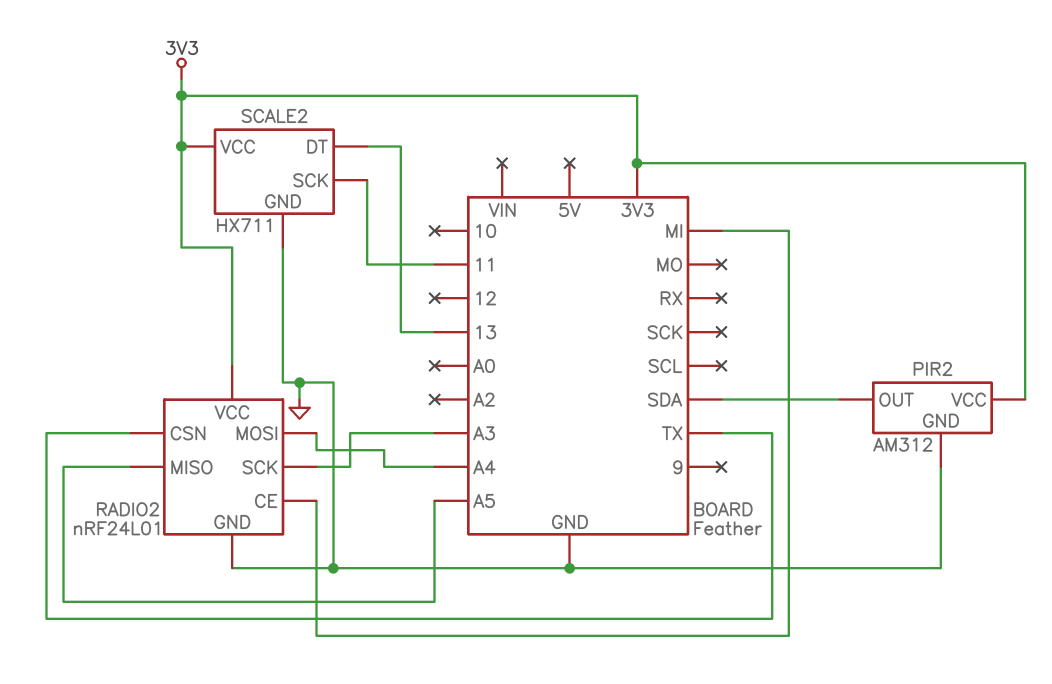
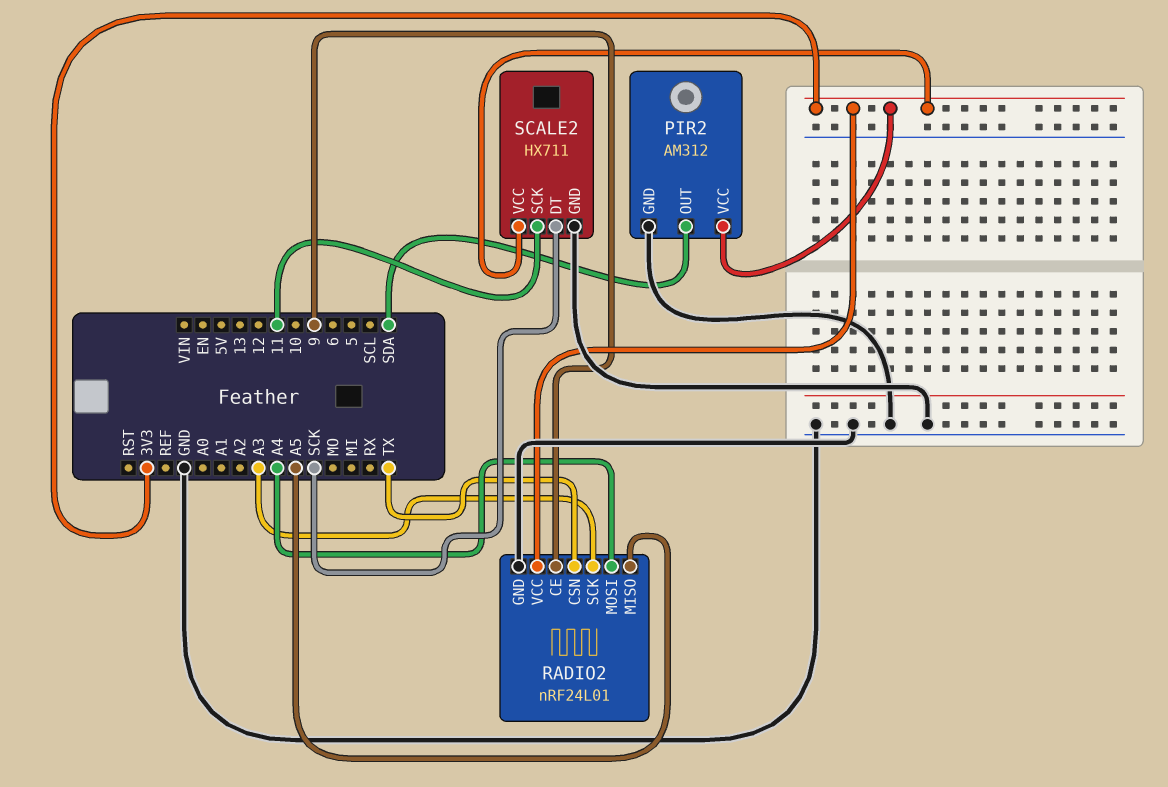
RADIO2 pin CE: MI -> 9
SCALE2 pin DT: 13 -> SCK

